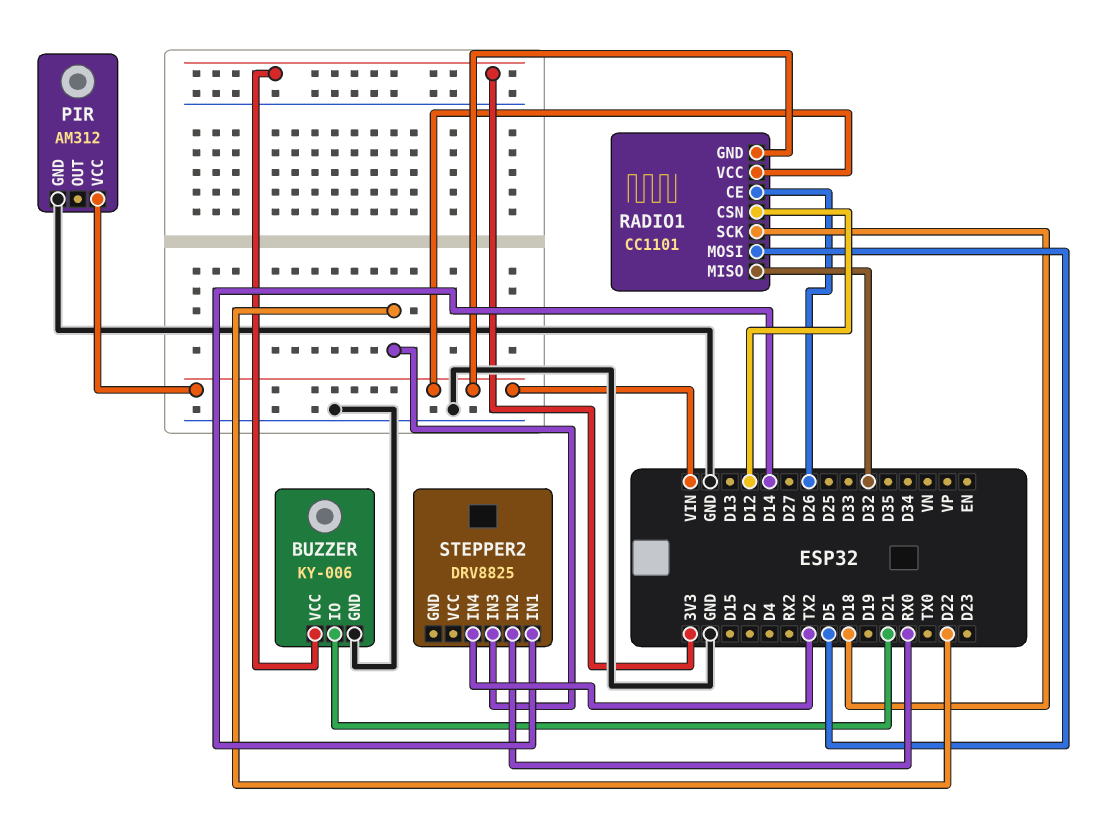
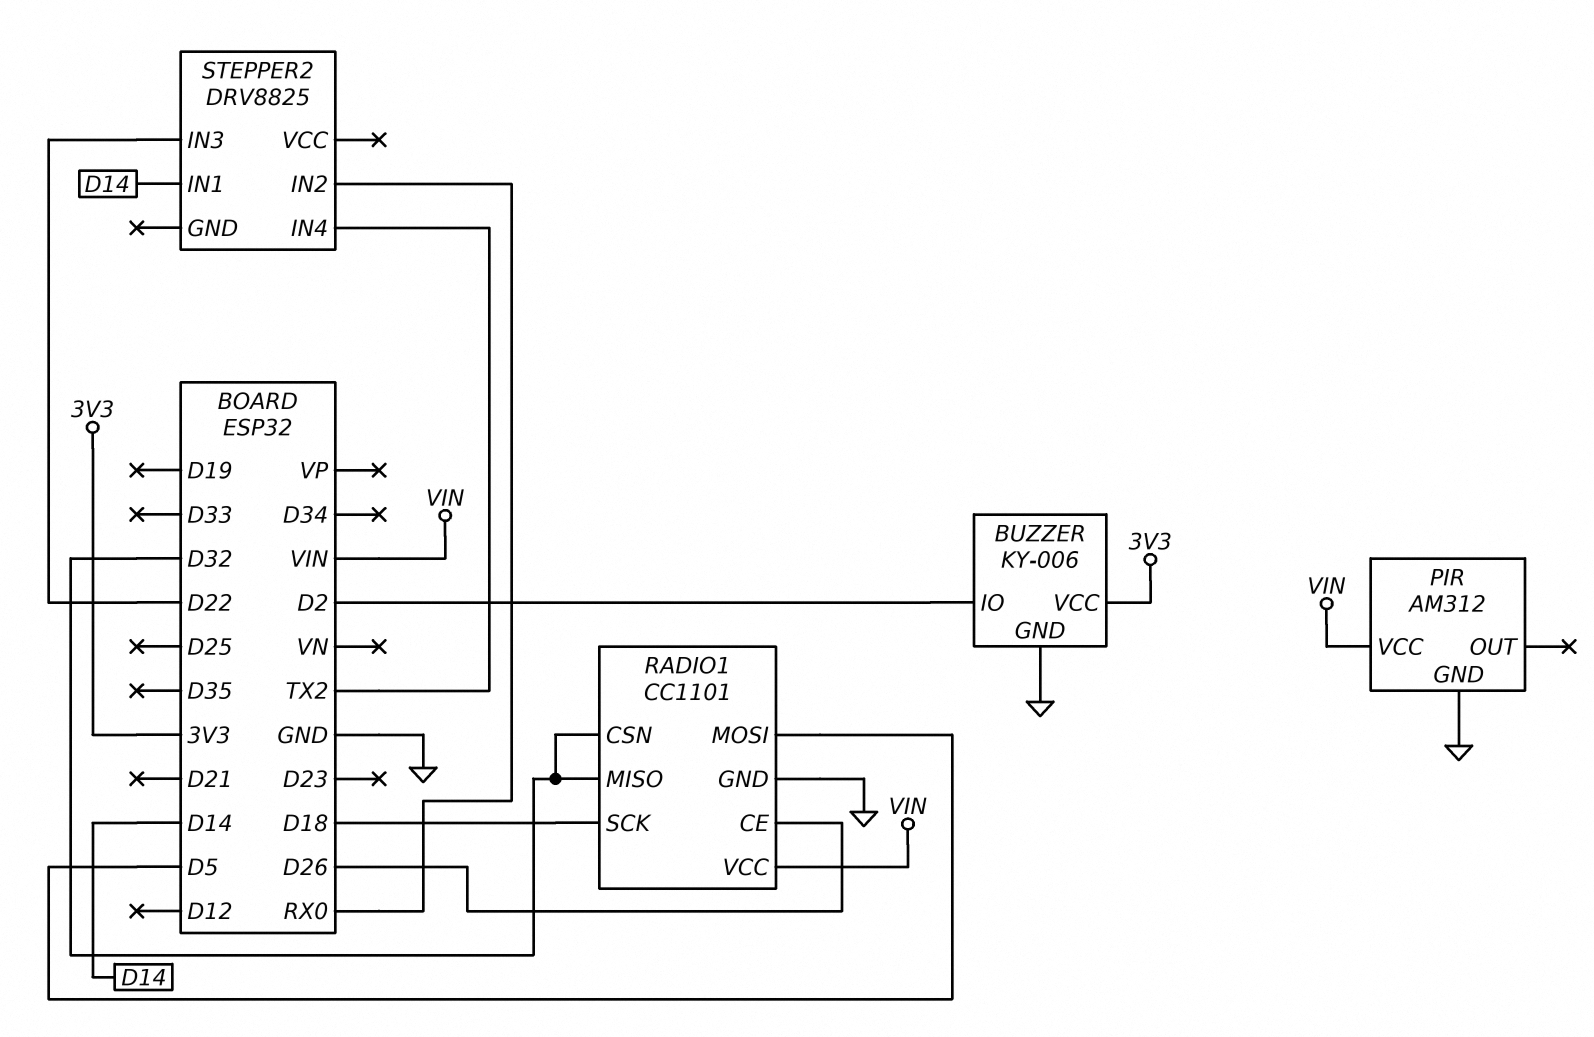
BUZZER pin IO: D21 -> D2
RADIO1 pin CSN: D12 -> D32
RADIO1 pin GND: VIN -> GND

